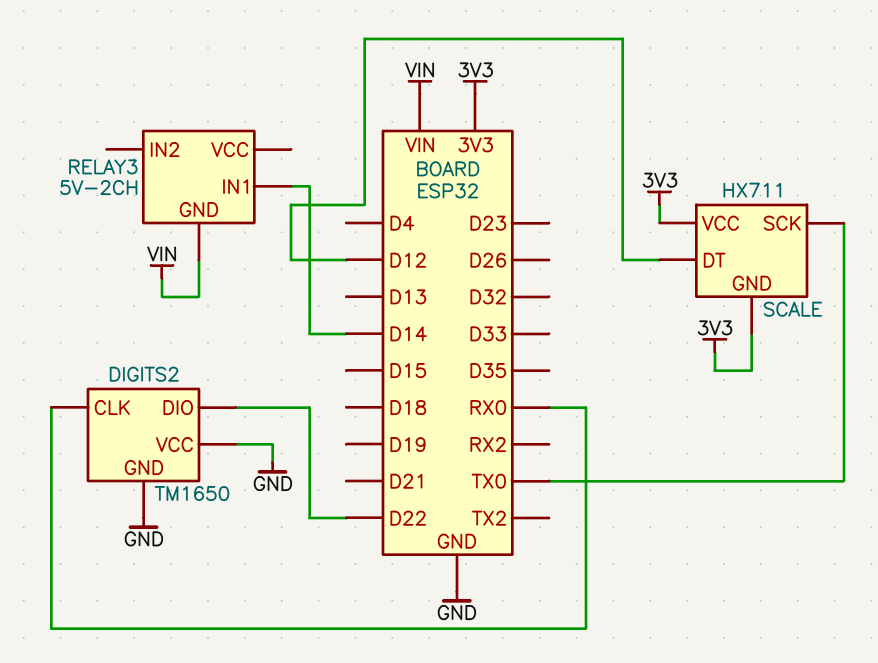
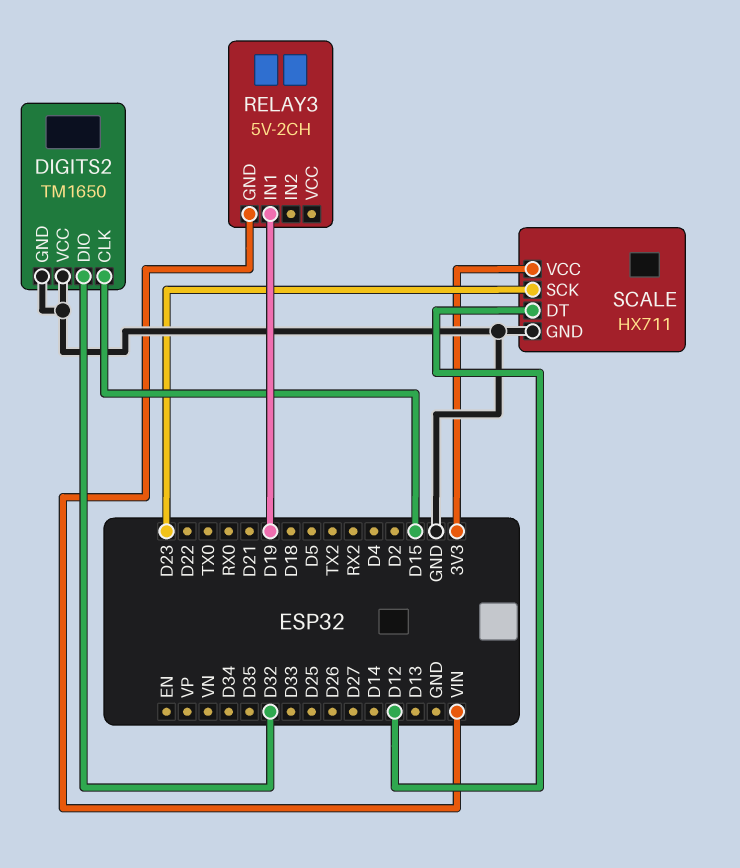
DIGITS2 pin CLK: RX0 -> D15
DIGITS2 pin DIO: D22 -> D32
RELAY3 pin IN1: D14 -> D19
SCALE pin GND: 3V3 -> GND
SCALE pin SCK: TX0 -> D23

